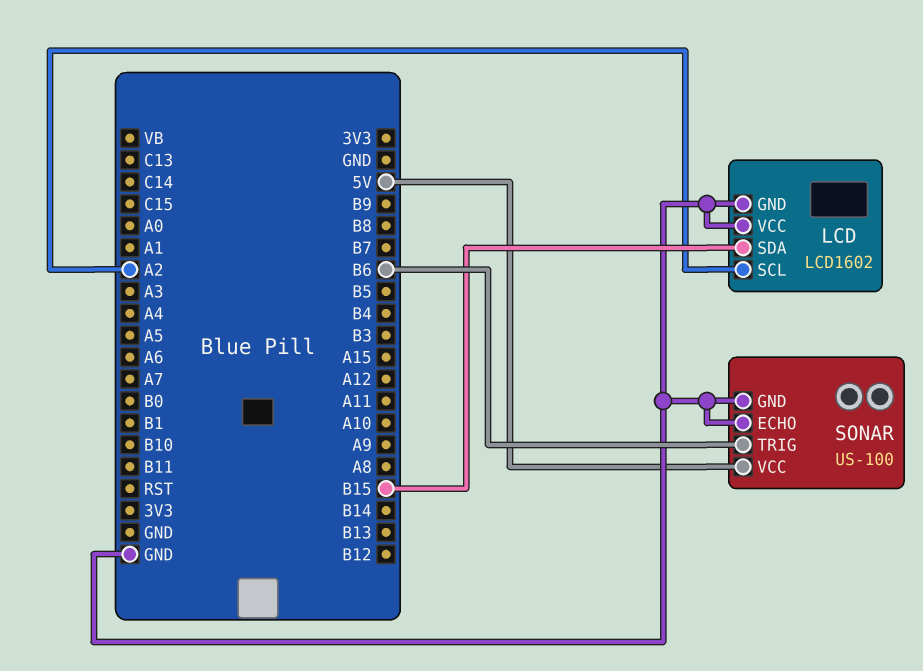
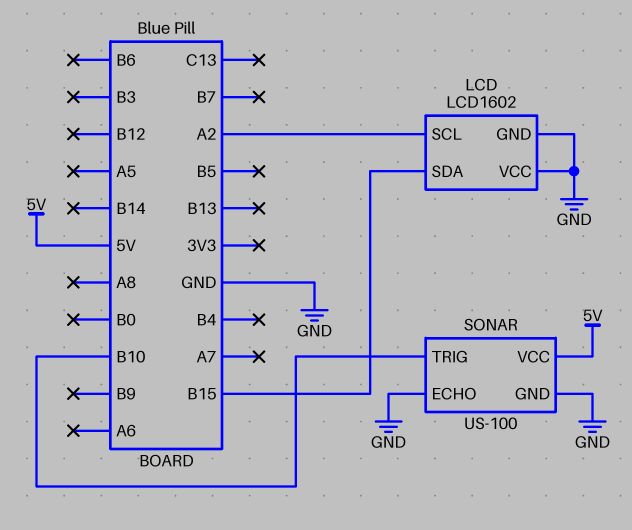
SONAR pin TRIG: B6 -> B10

